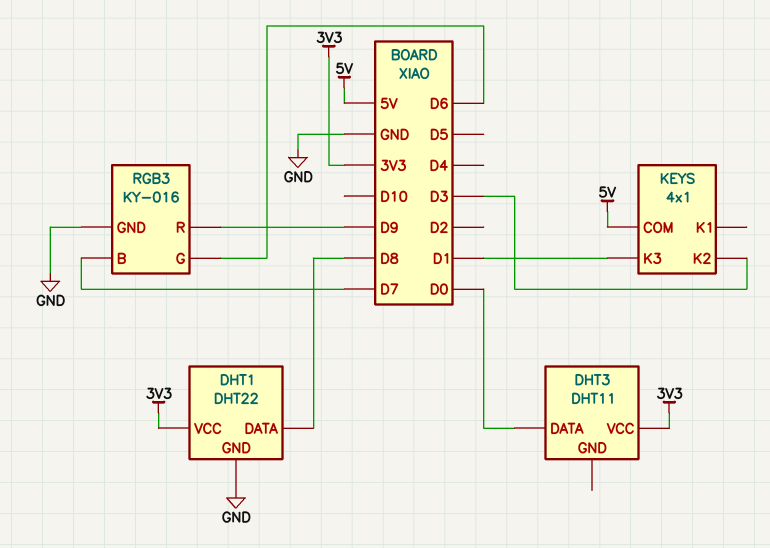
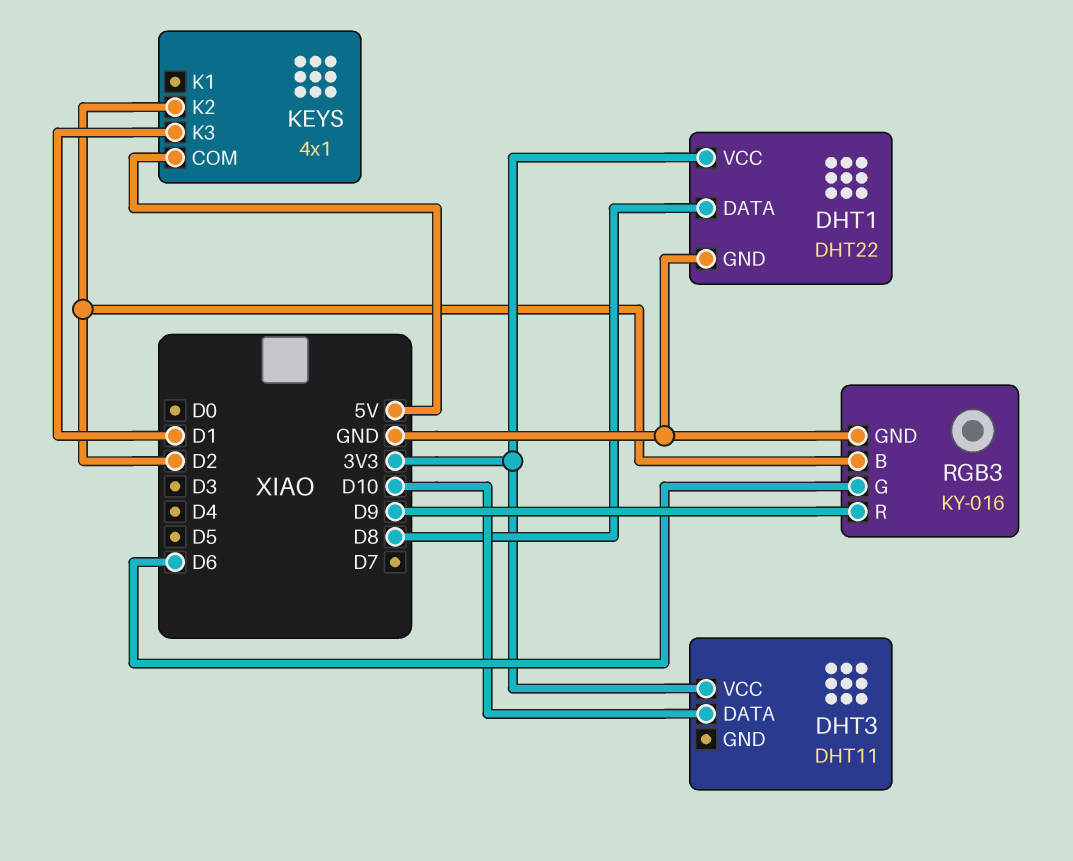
DHT3 pin DATA: D0 -> D10
KEYS pin K2: D3 -> D2
RGB3 pin B: D7 -> D2

